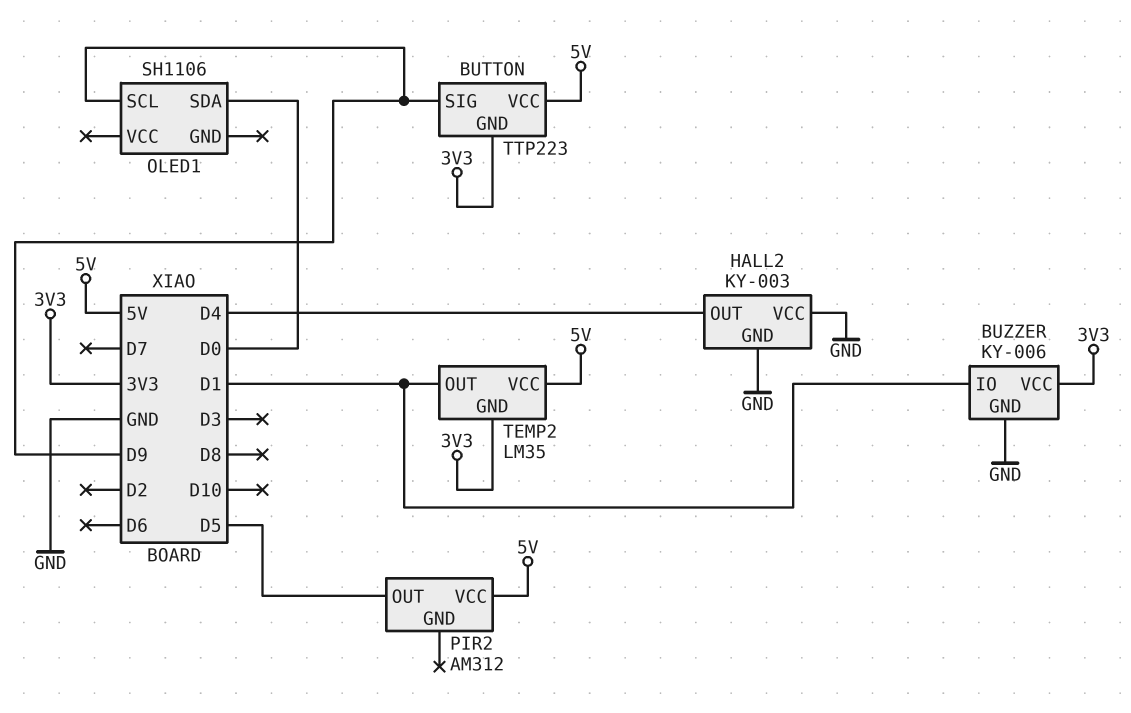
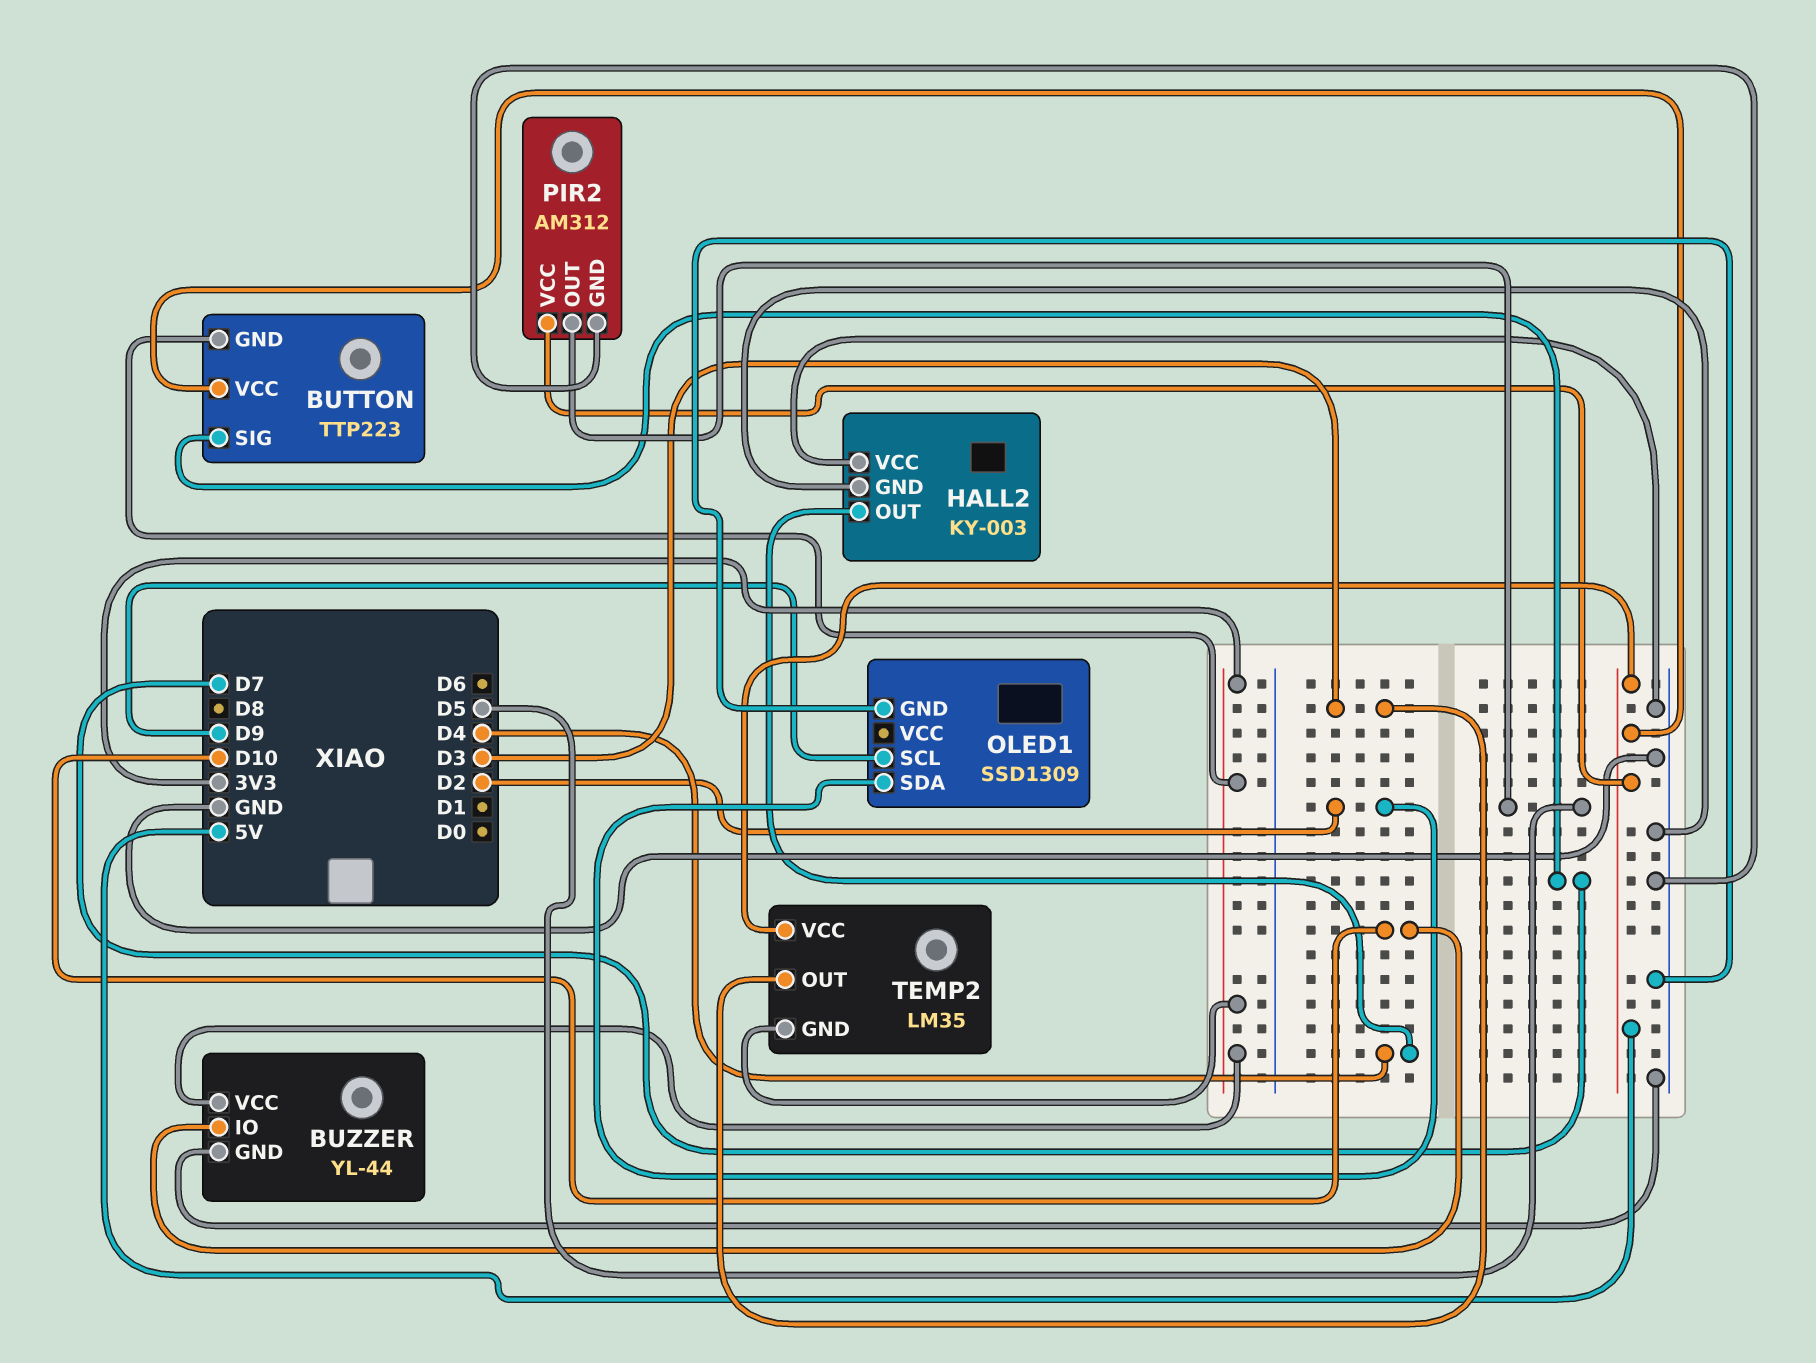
BUTTON pin SIG: D9 -> D7
BUZZER: KY-006 -> YL-44
BUZZER pin IO: D1 -> D10
OLED1: SH1106 -> SSD1309
OLED1 pin GND: none -> GND
OLED1 pin SDA: D0 -> D2
PIR2 pin GND: none -> GND
TEMP2 pin OUT: D1 -> D3

